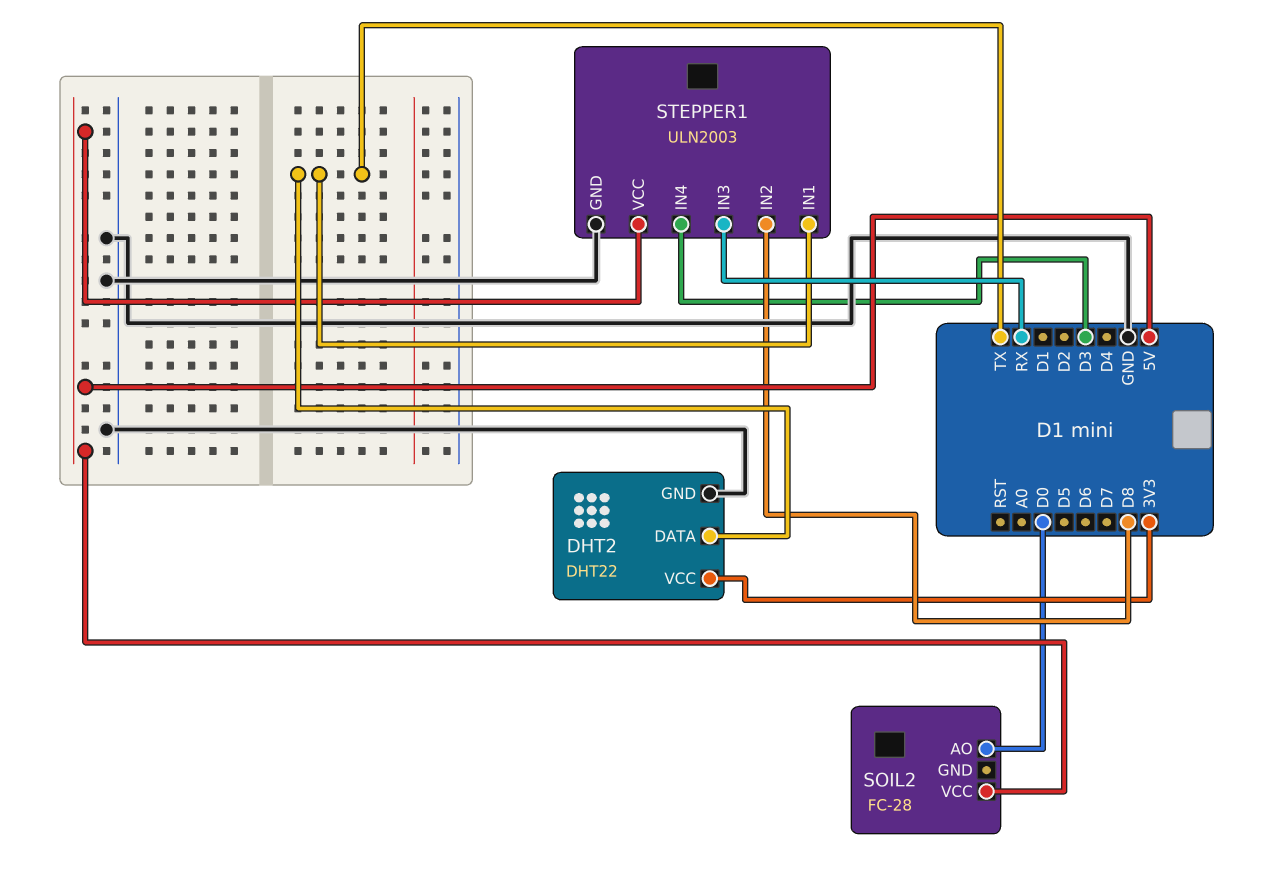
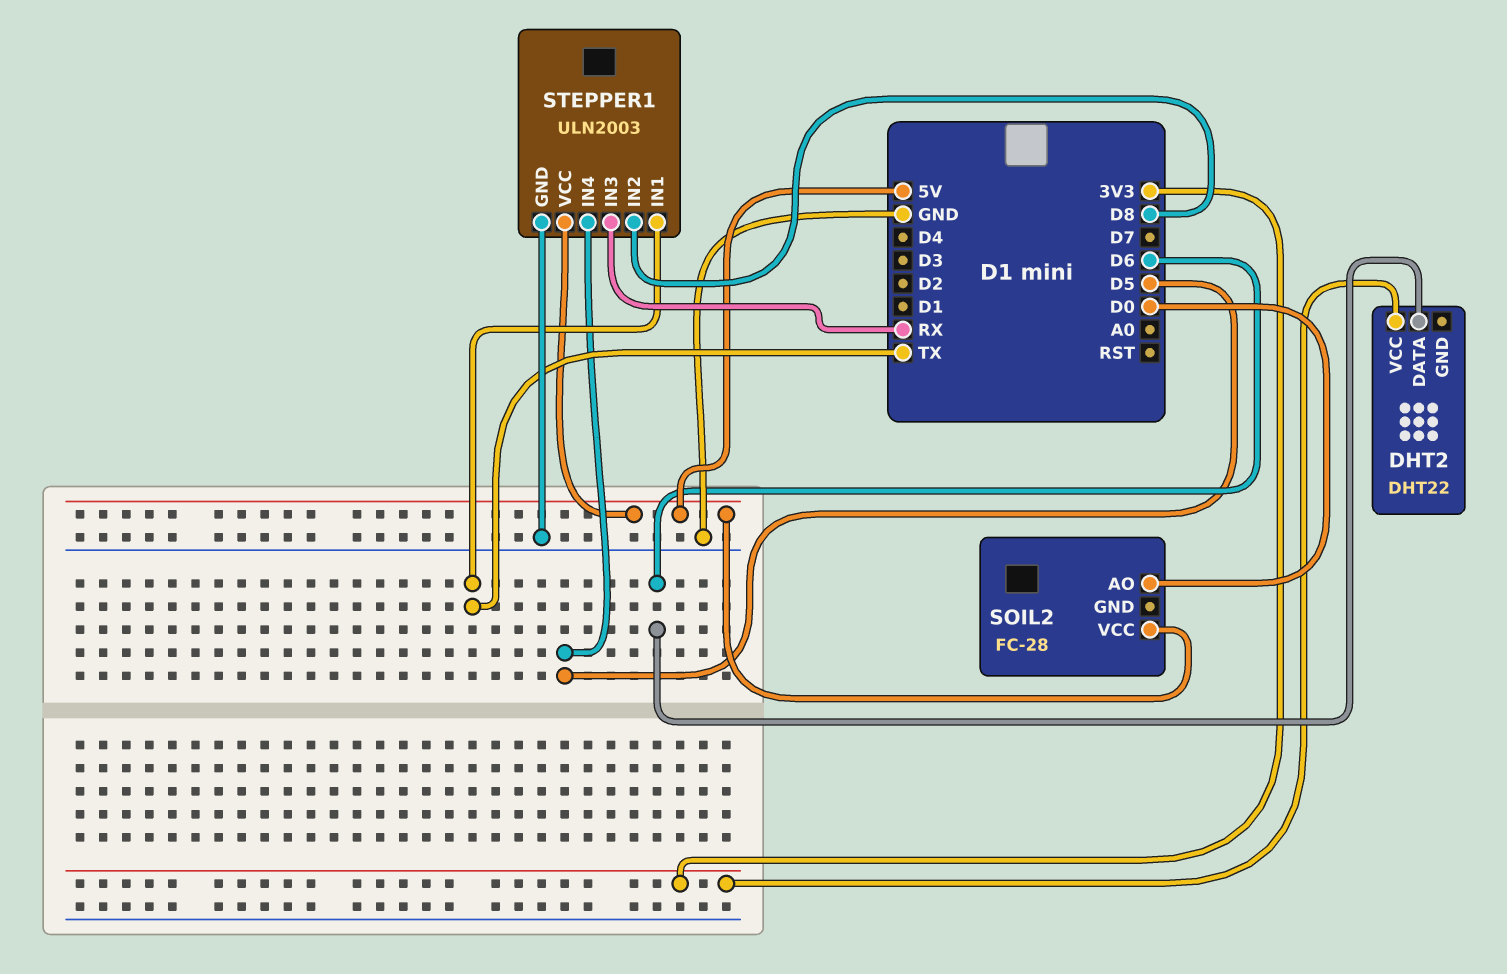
DHT2 pin DATA: TX -> D6
DHT2 pin GND: GND -> none
STEPPER1 pin IN4: D3 -> D5

